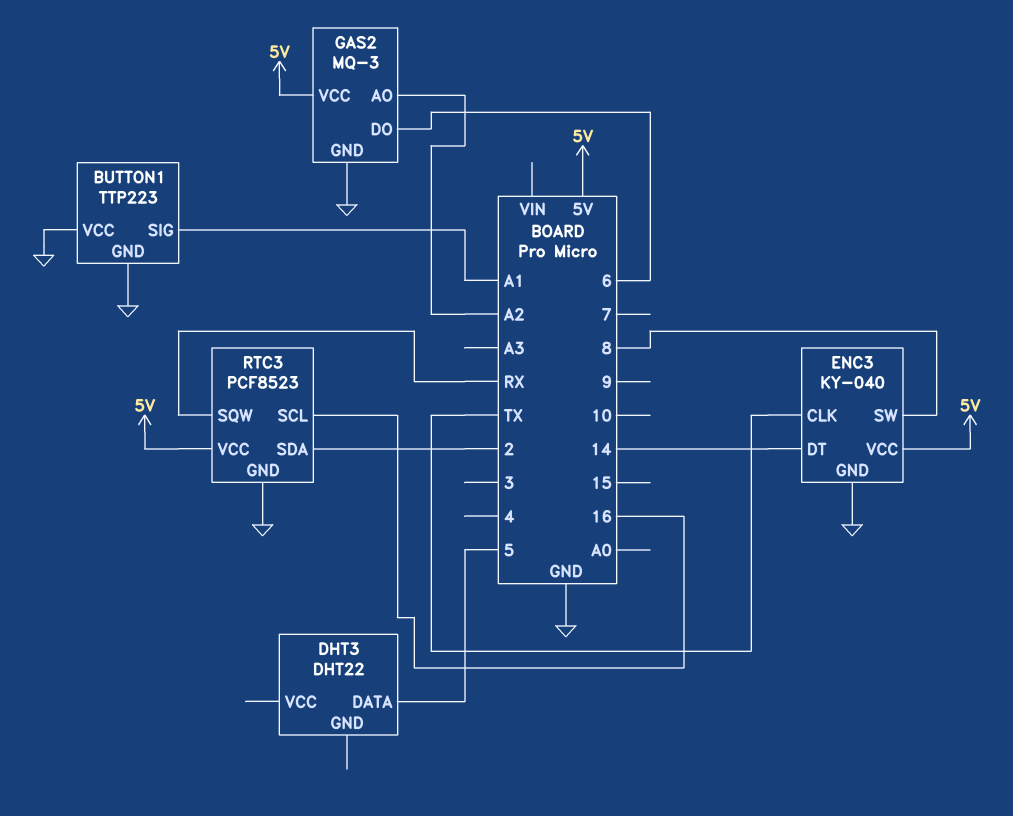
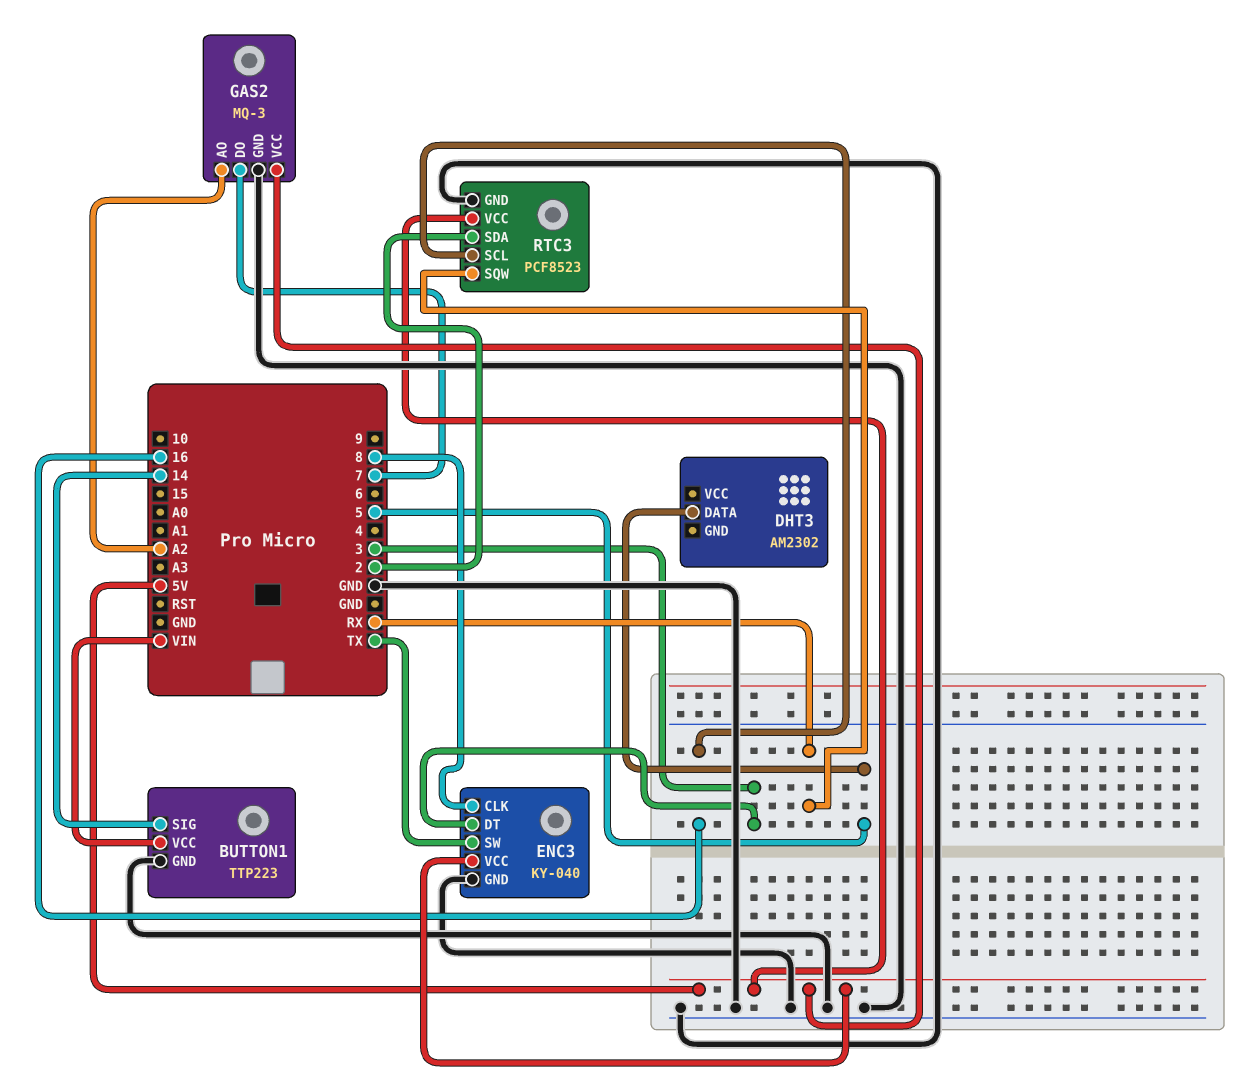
BUTTON1 pin SIG: A1 -> 14
BUTTON1 pin VCC: GND -> VIN
DHT3: DHT22 -> AM2302
ENC3 pin CLK: TX -> 8
ENC3 pin DT: 14 -> 3
ENC3 pin SW: 8 -> TX
GAS2 pin DO: 6 -> 7

